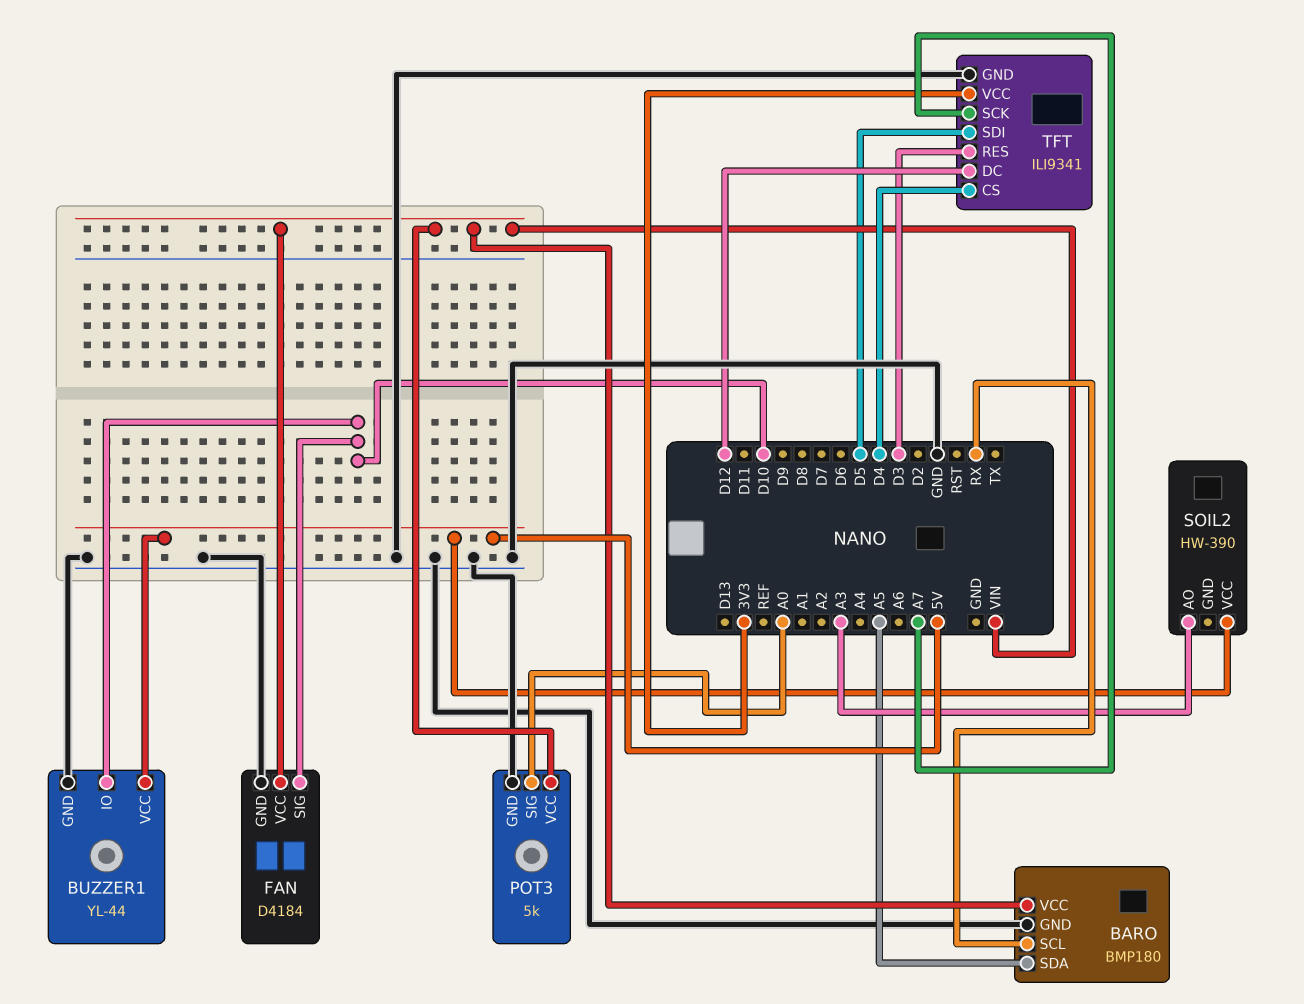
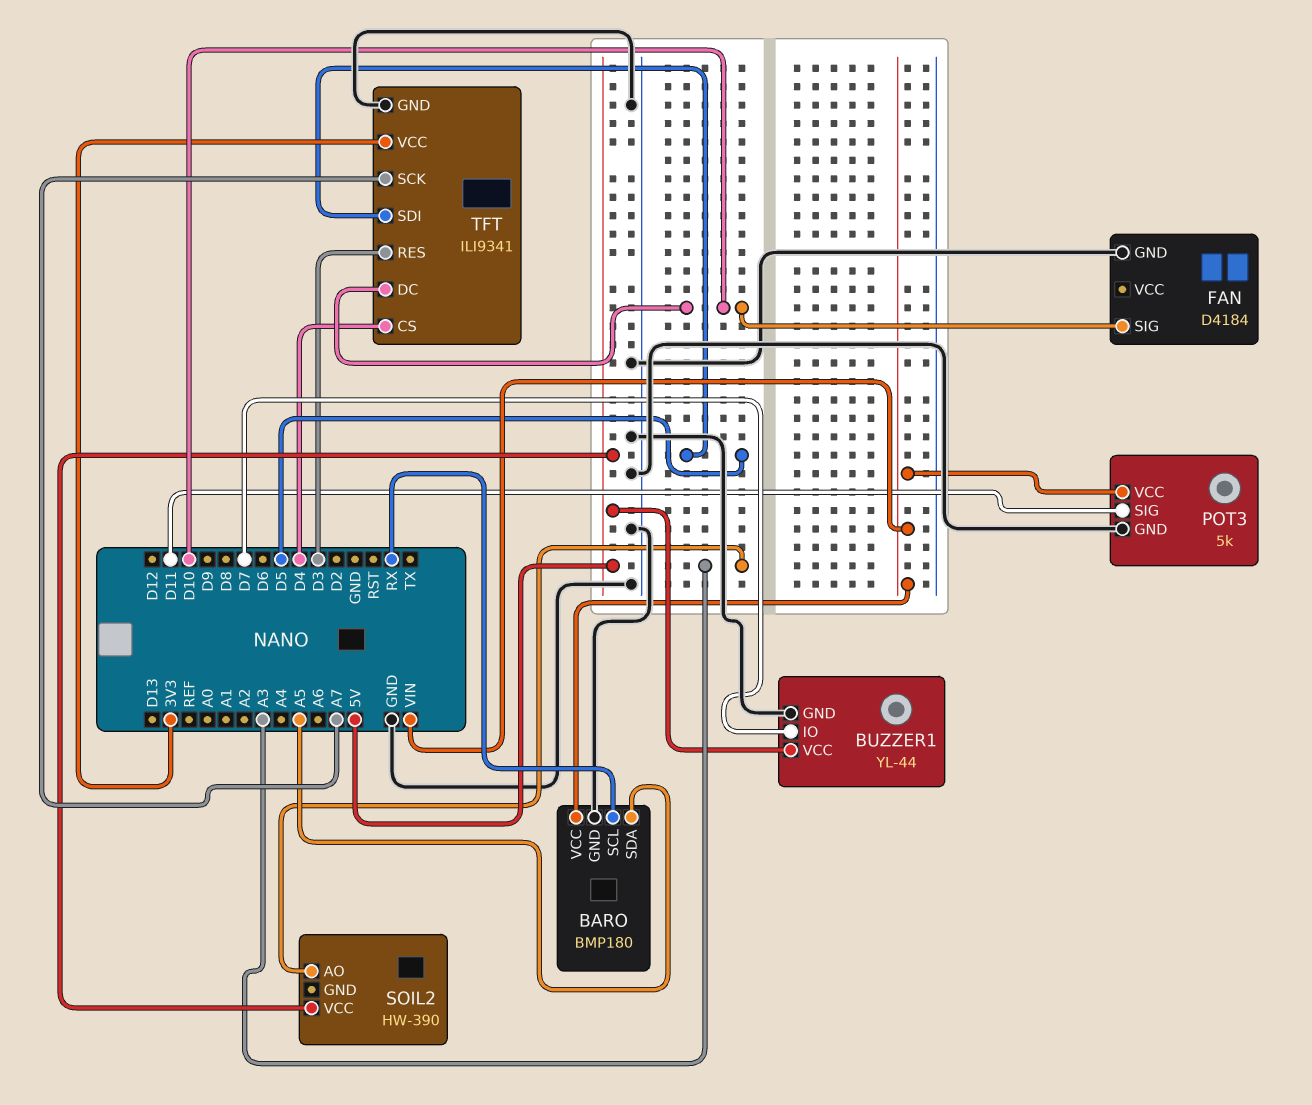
BUZZER1 pin IO: D10 -> D7
FAN pin VCC: VIN -> none
POT3 pin SIG: A0 -> D11
TFT pin DC: D12 -> D10

